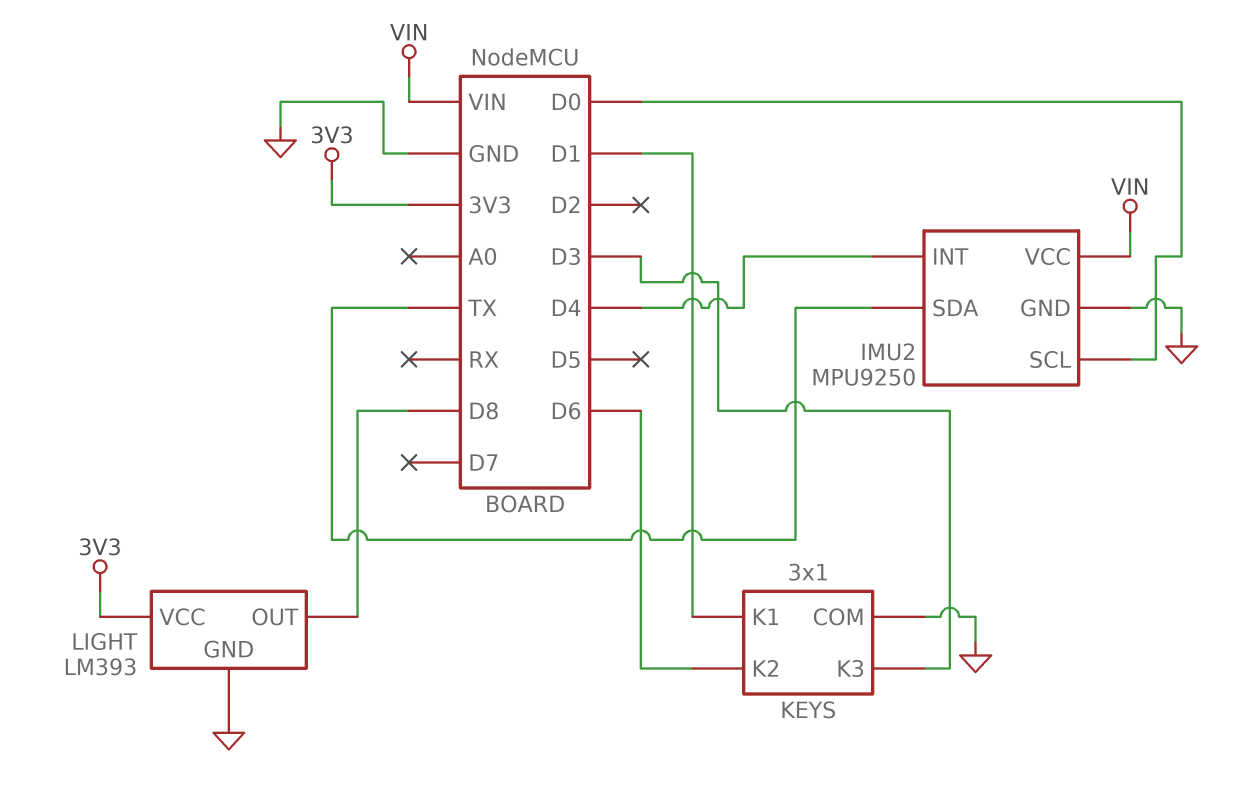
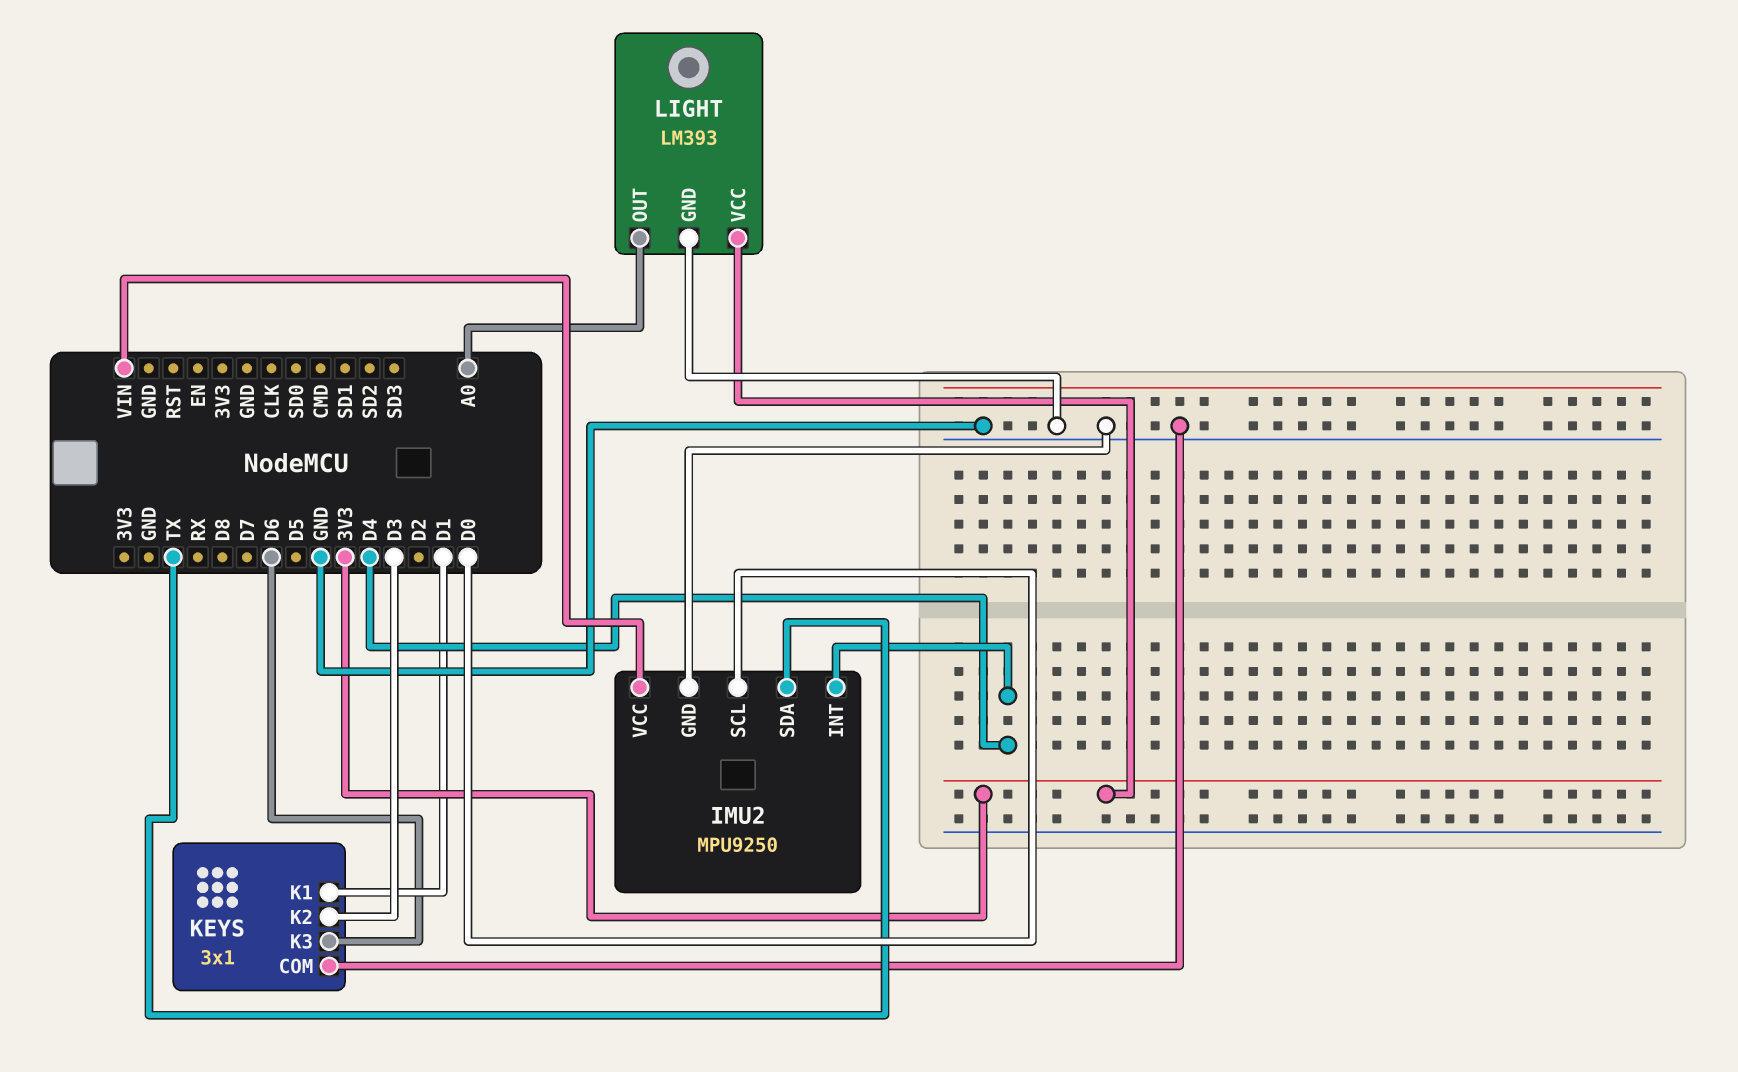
KEYS pin K2: D6 -> D3
KEYS pin K3: D3 -> D6
LIGHT pin OUT: D8 -> A0

